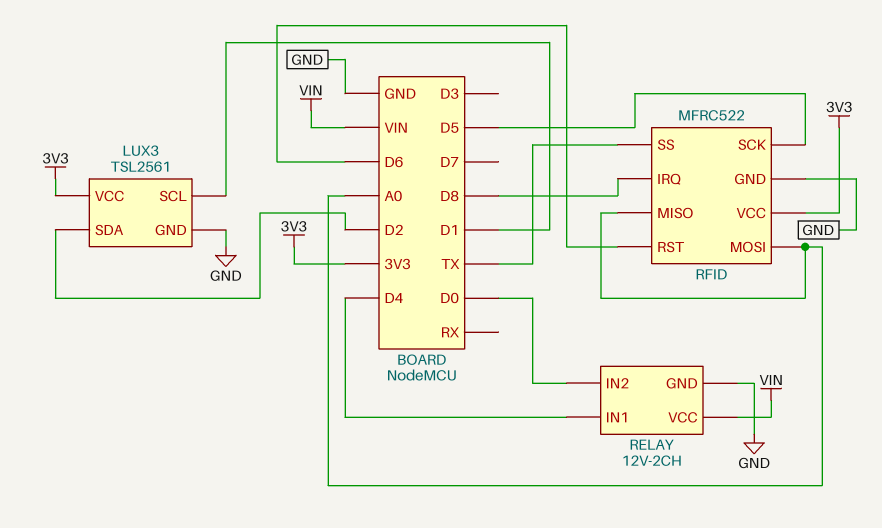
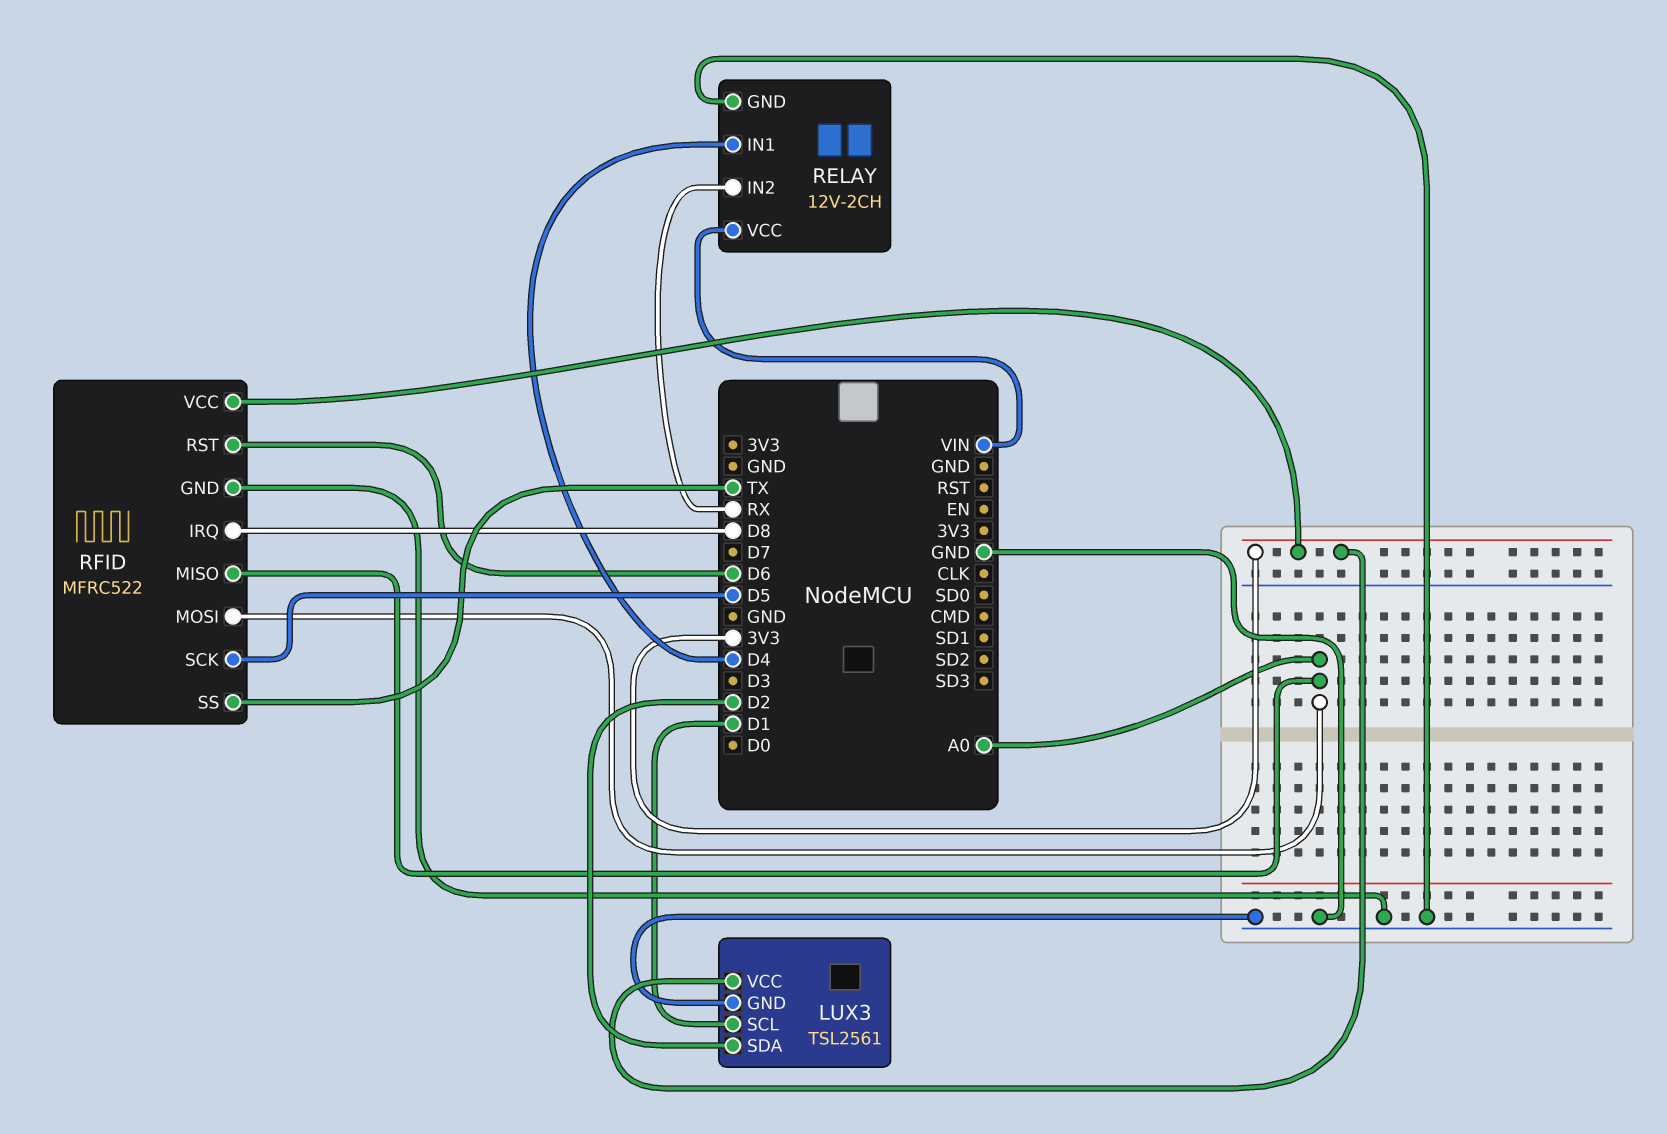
RELAY pin IN2: D0 -> RX

